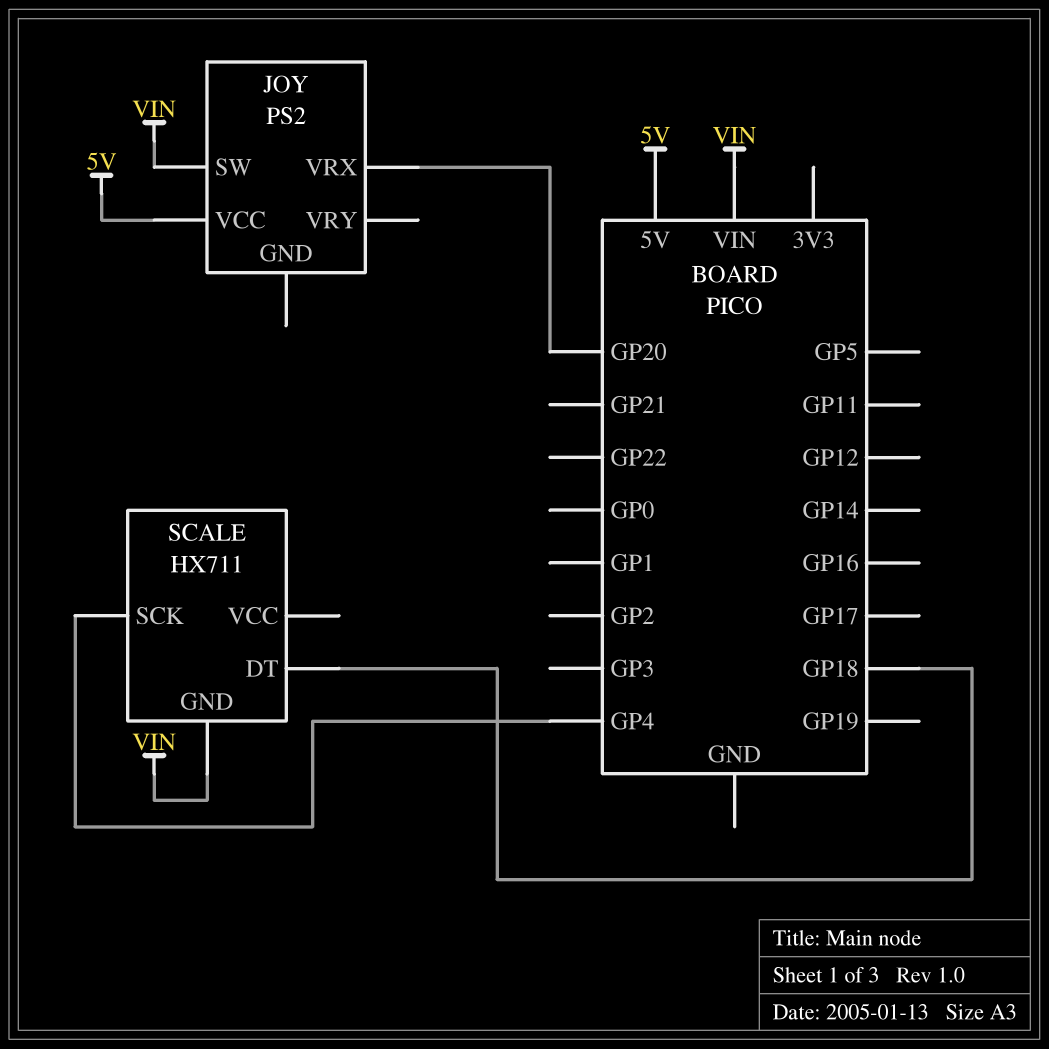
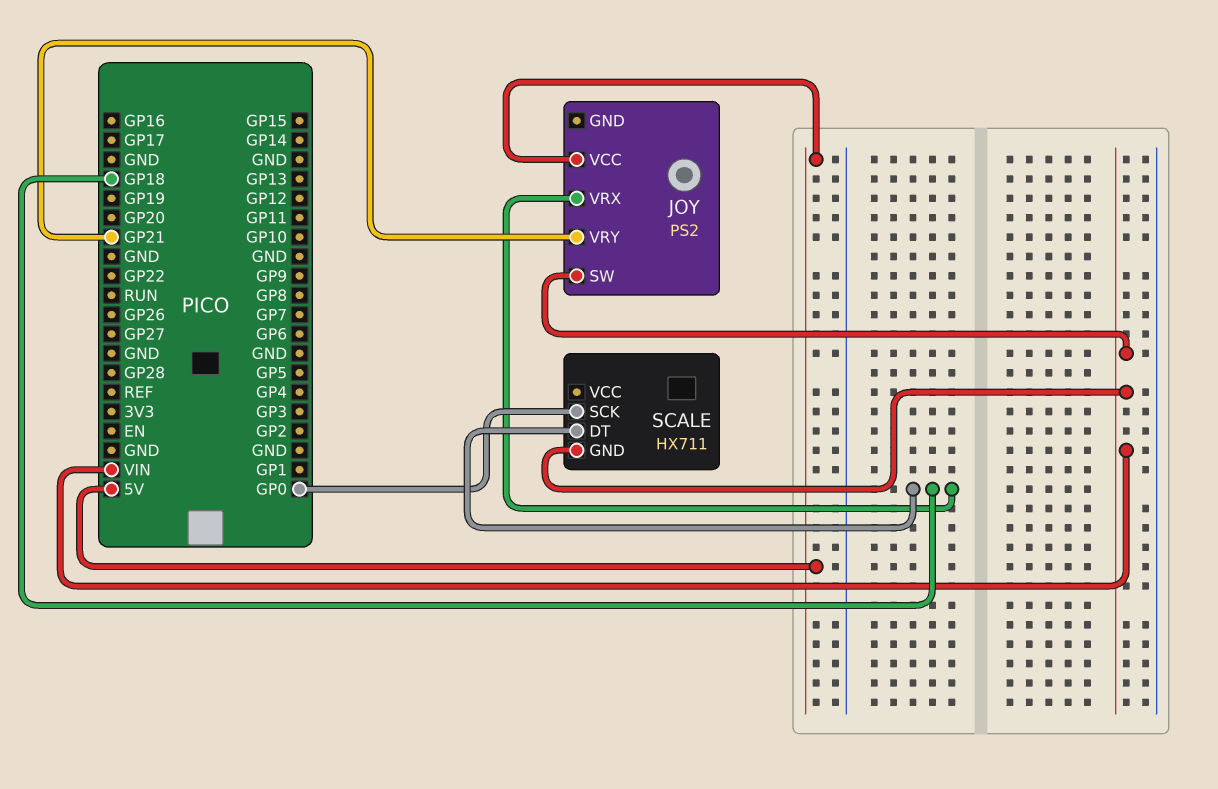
JOY pin VRX: GP20 -> GP18
JOY pin VRY: none -> GP21
SCALE pin SCK: GP4 -> GP0

